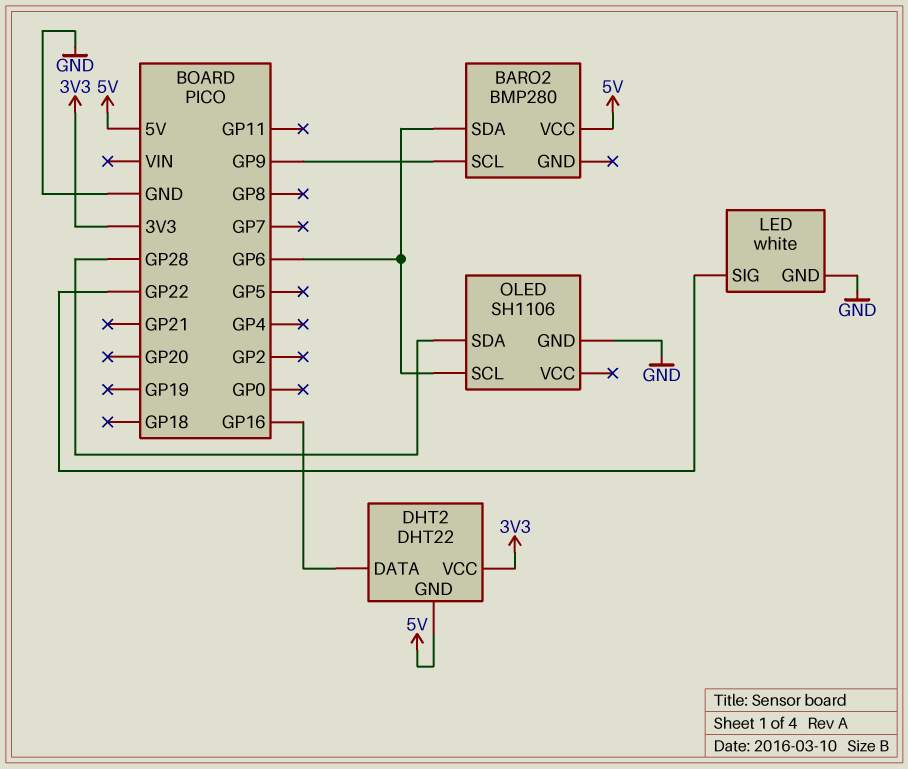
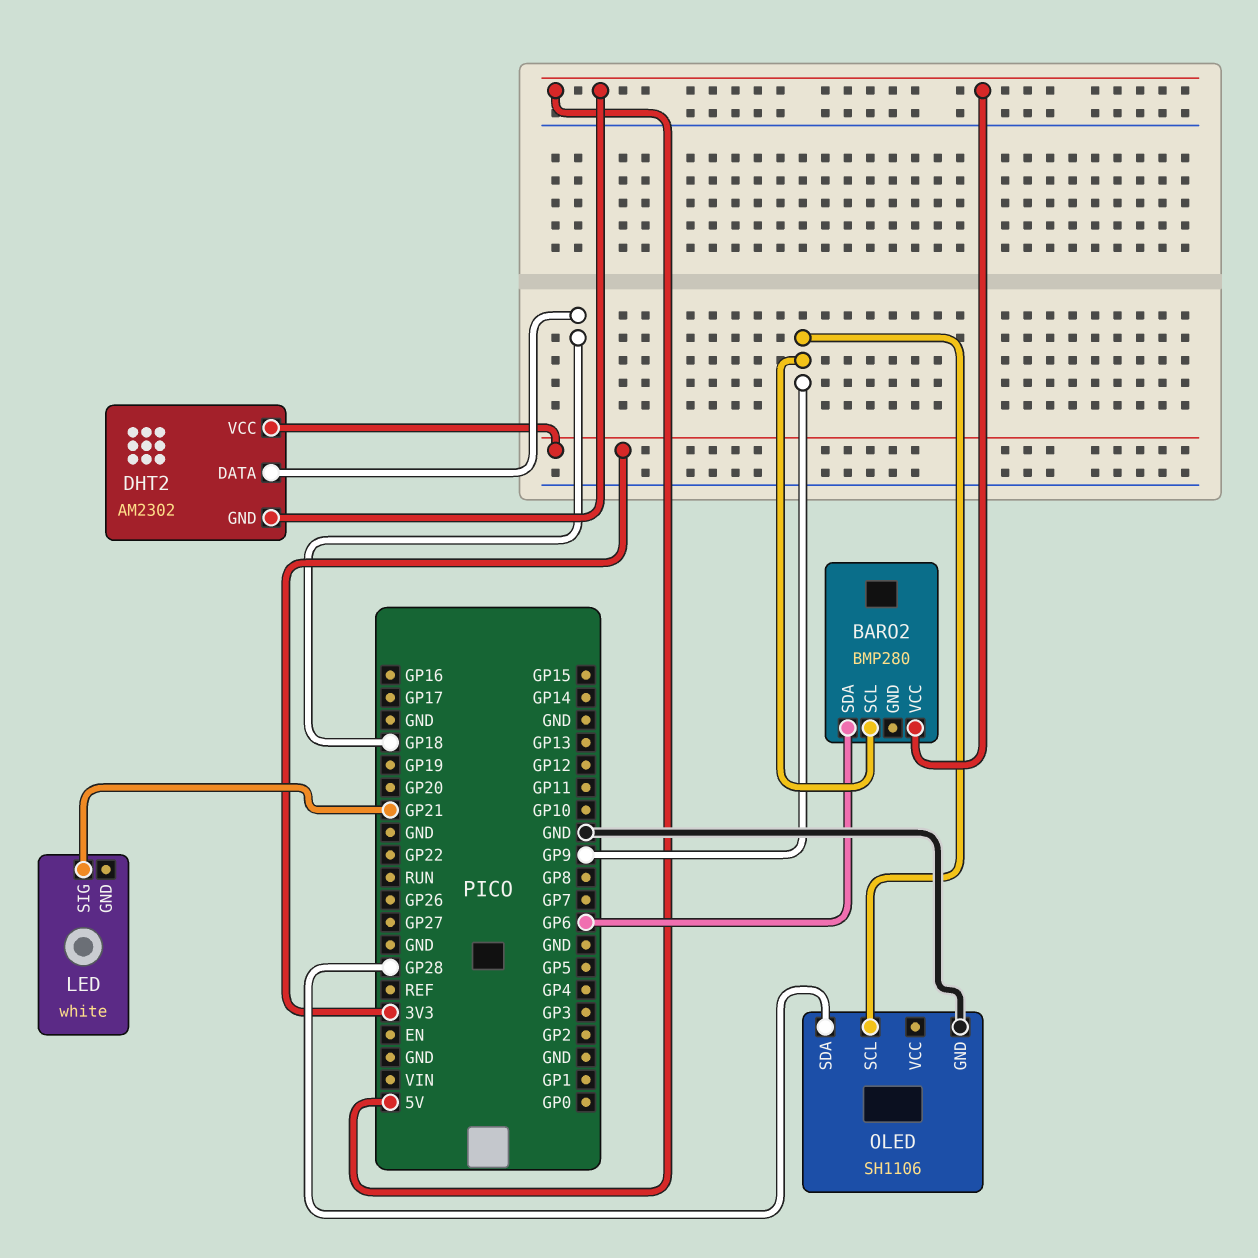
DHT2: DHT22 -> AM2302
DHT2 pin DATA: GP16 -> GP18
LED pin GND: GND -> none
LED pin SIG: GP22 -> GP21
OLED pin SCL: GP6 -> GP9

